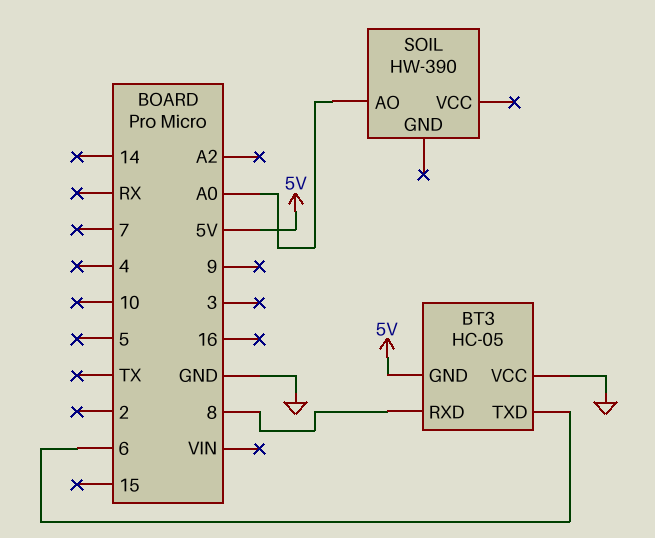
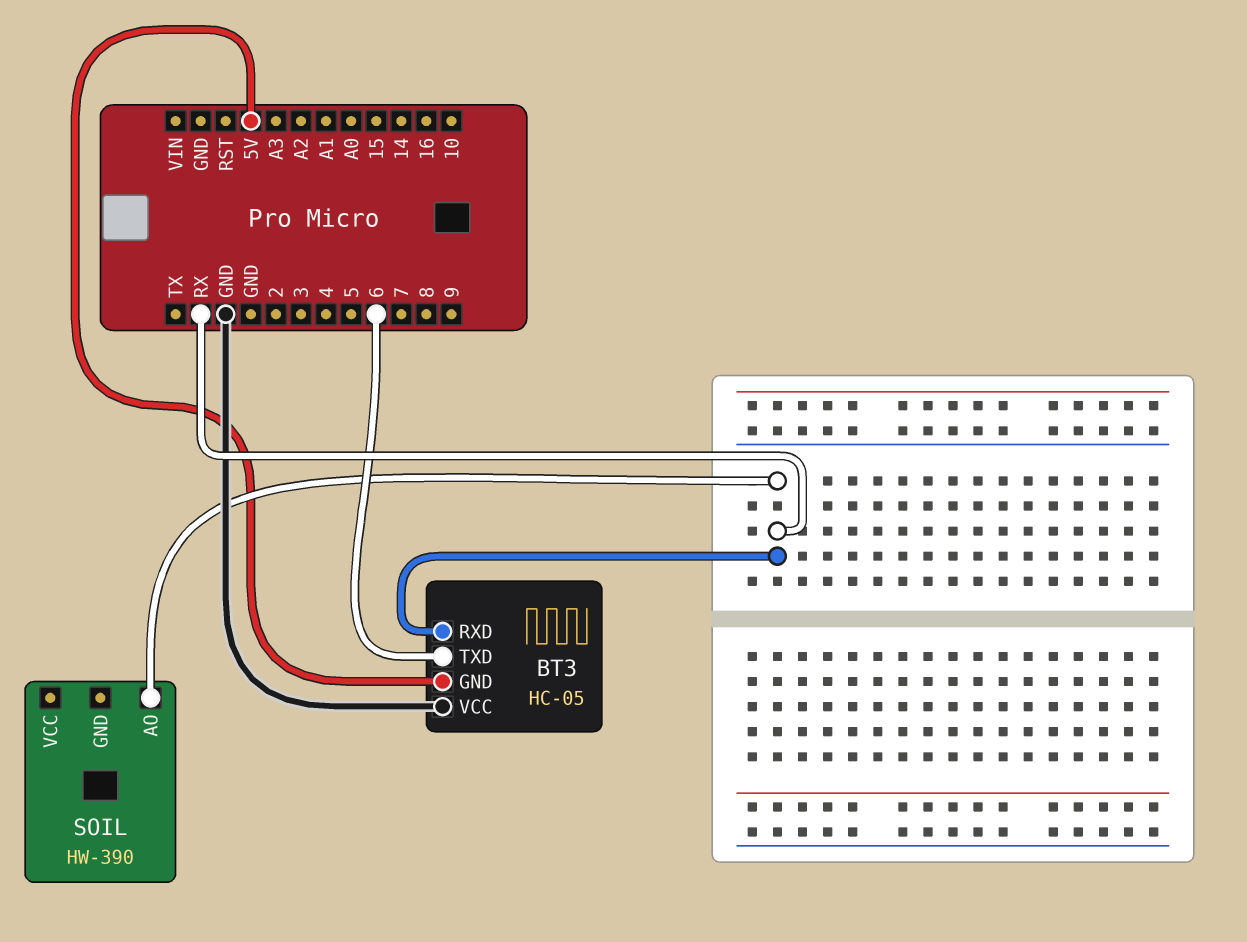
BT3 pin RXD: 8 -> RX
SOIL pin AO: A0 -> RX

